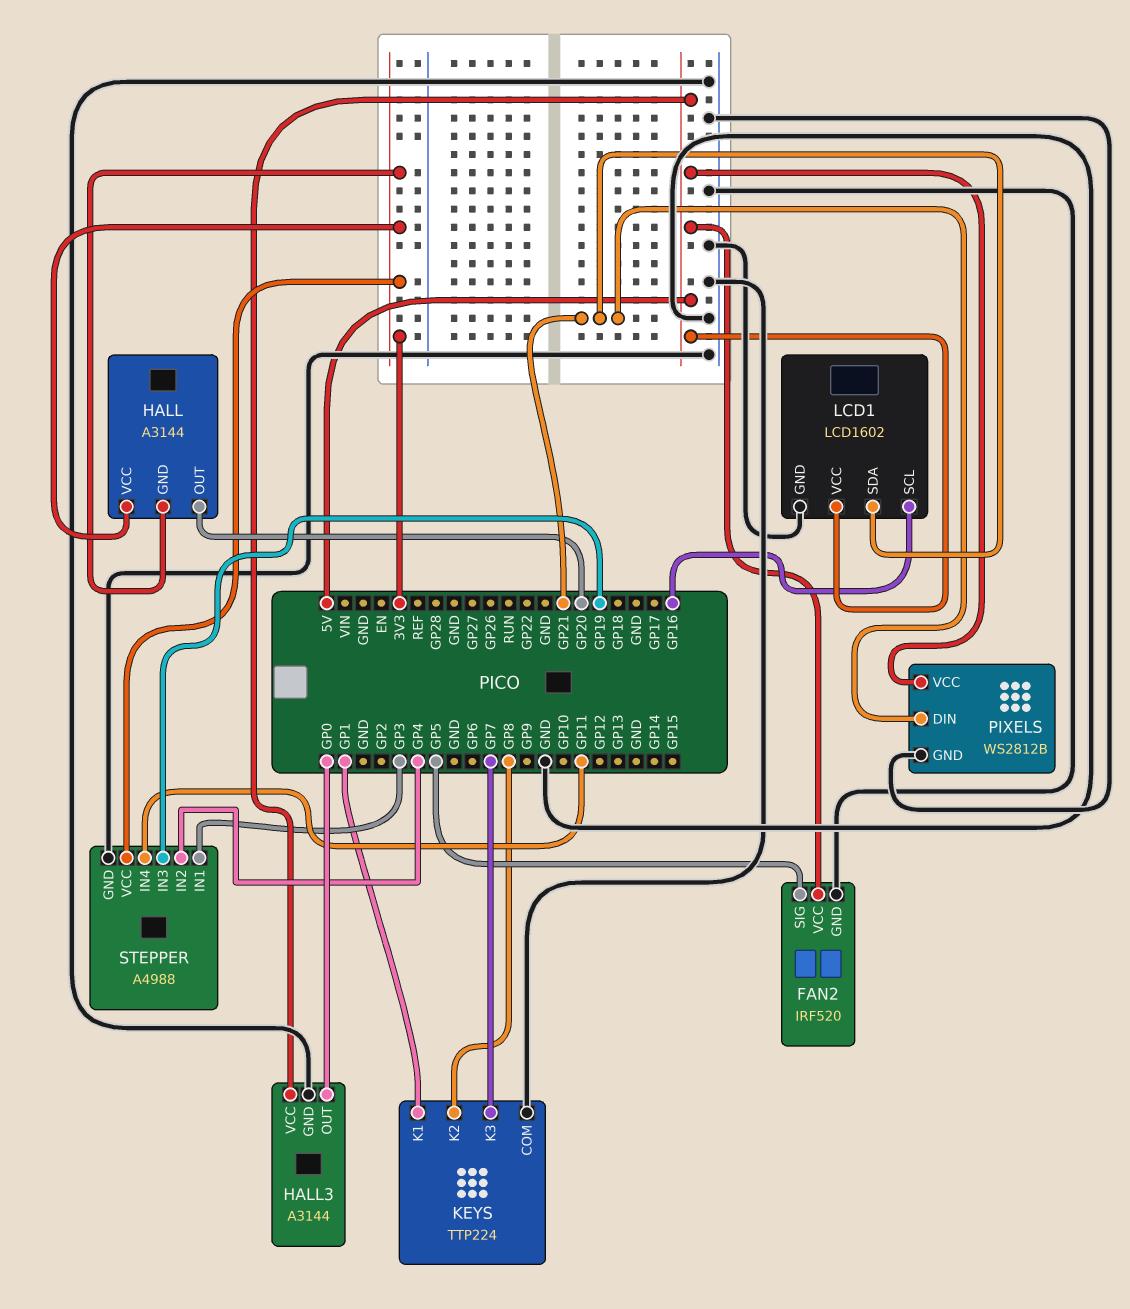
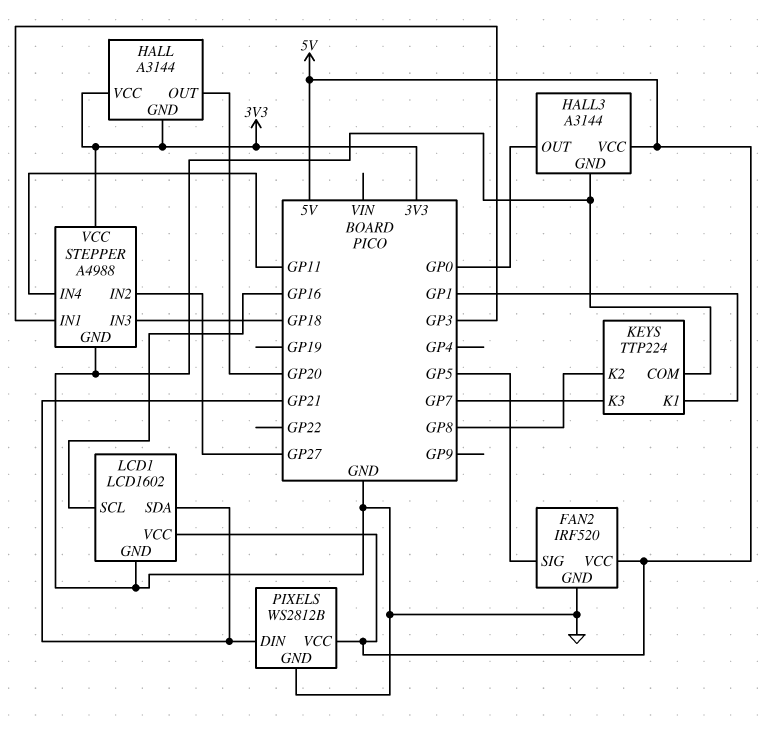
STEPPER pin IN2: GP4 -> GP27
STEPPER pin IN3: GP19 -> GP18

